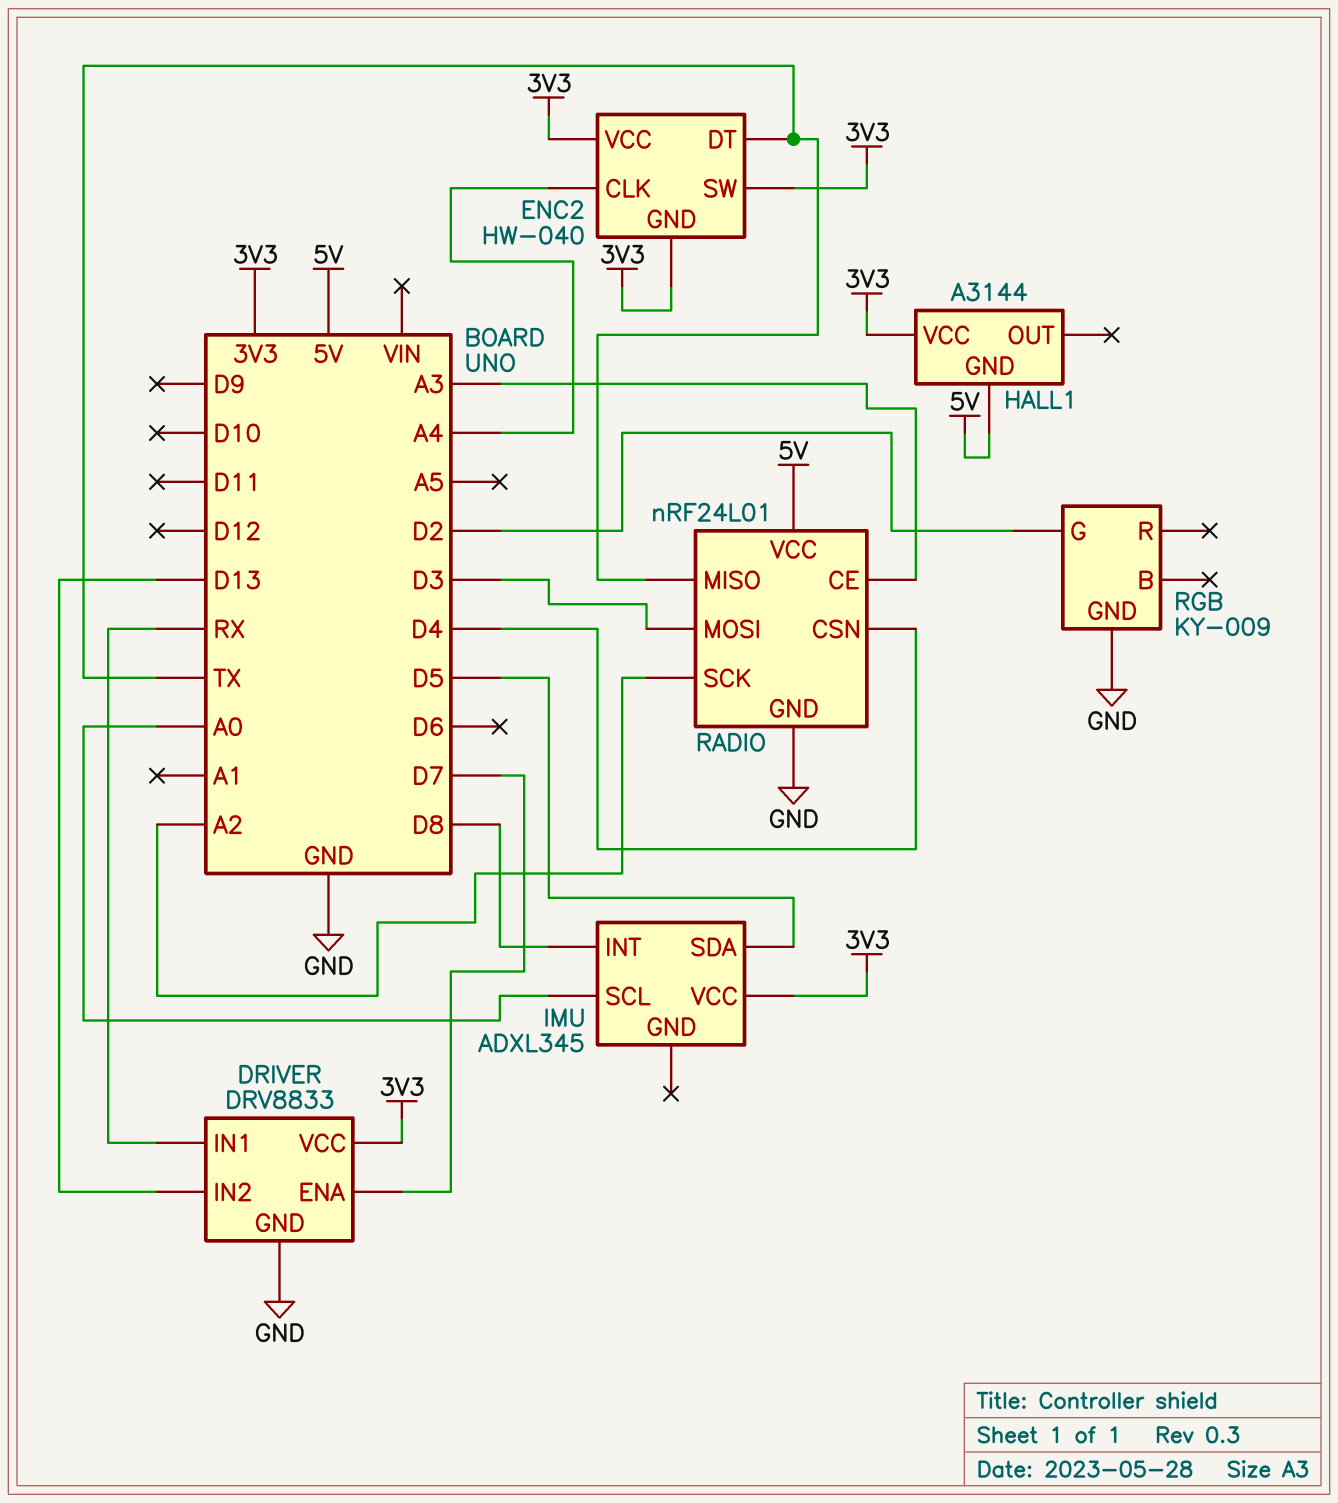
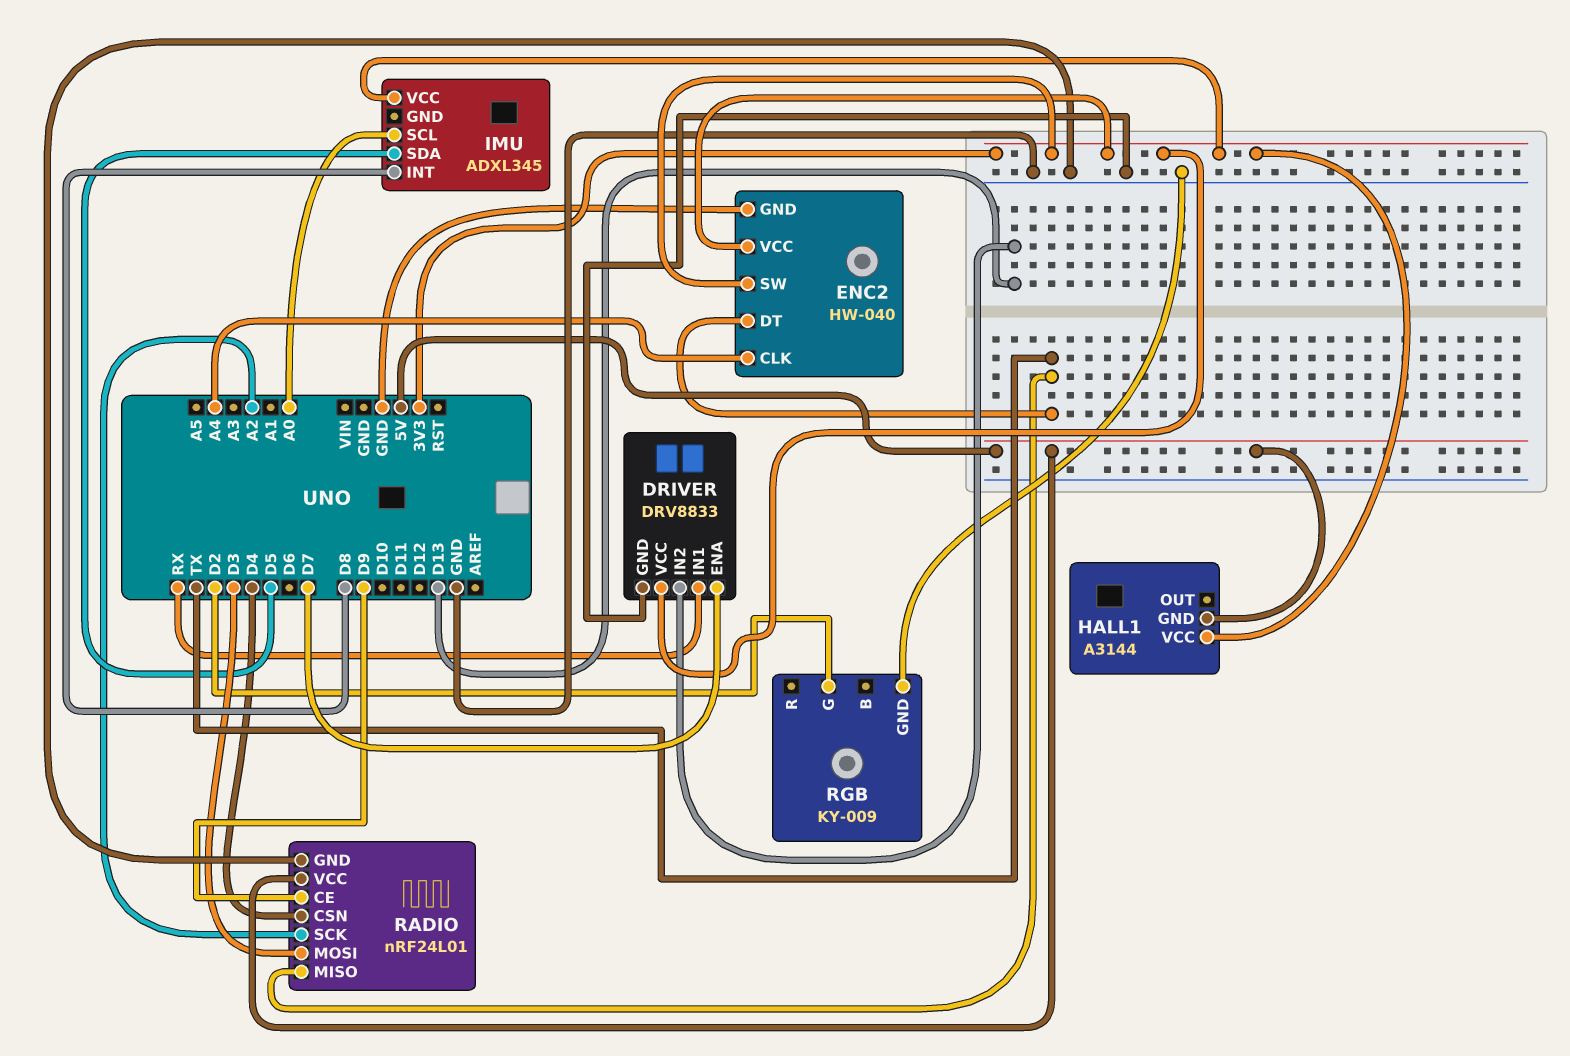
ENC2 pin GND: 3V3 -> GND
RADIO pin CE: A3 -> D9

